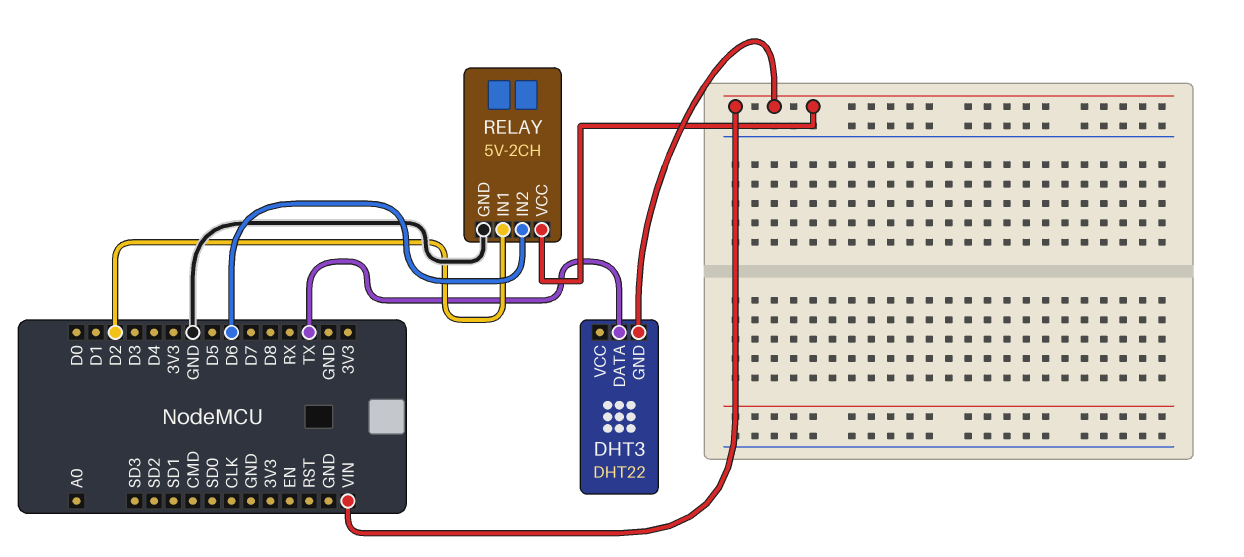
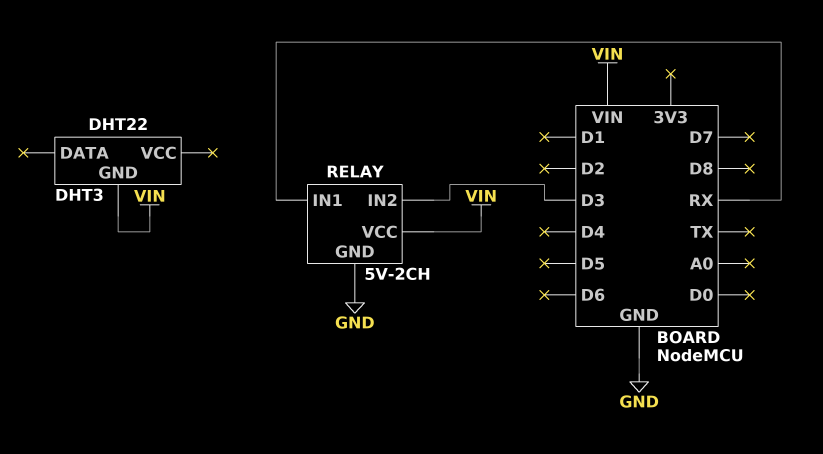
DHT3 pin DATA: TX -> none
RELAY pin IN1: D2 -> RX
RELAY pin IN2: D6 -> D3

